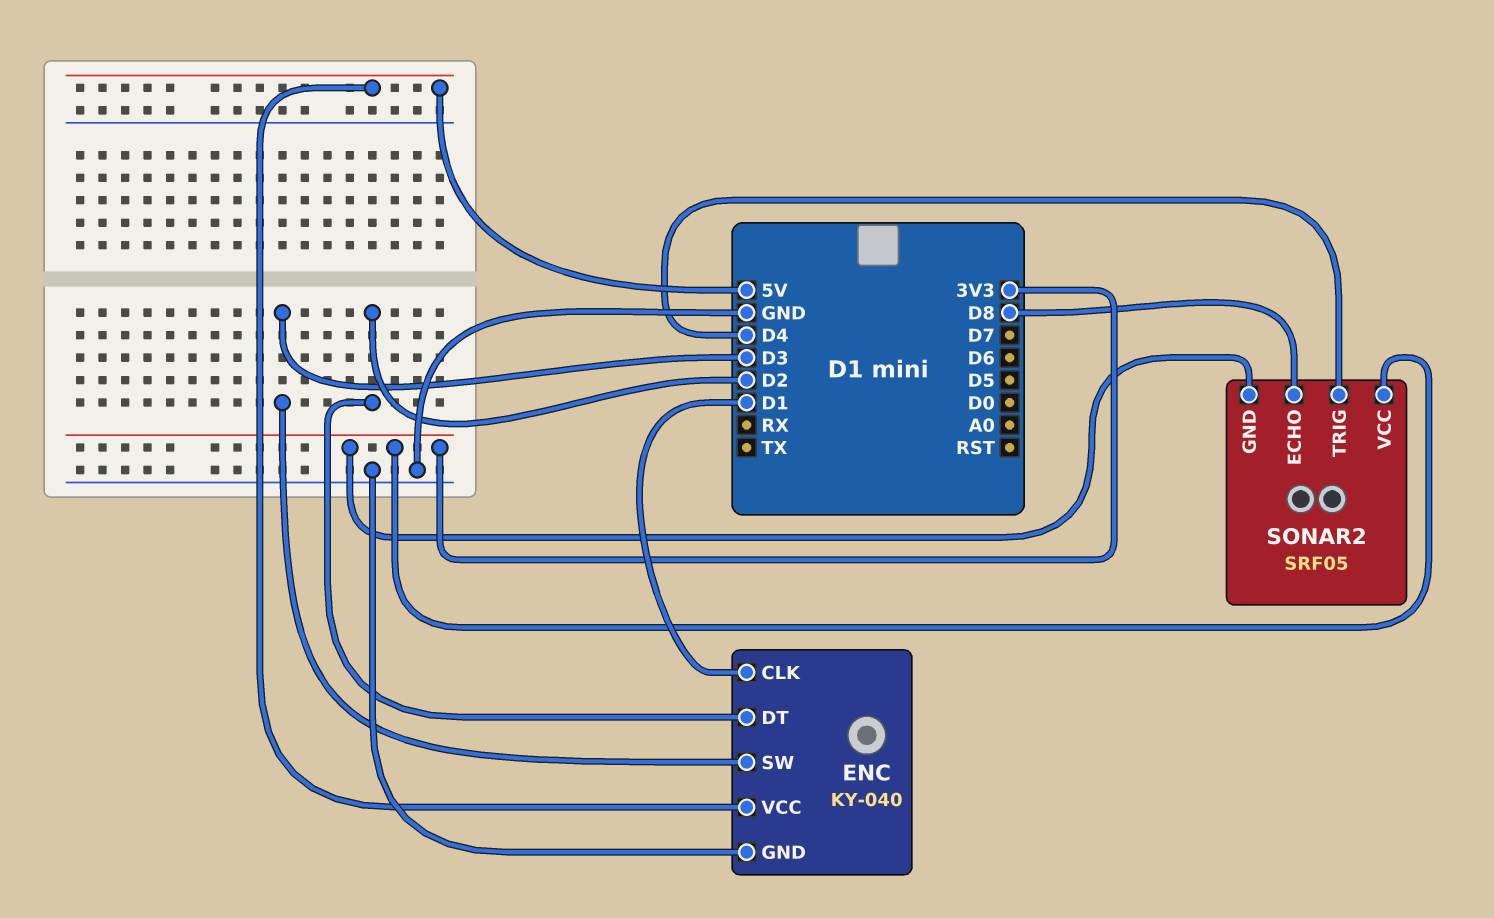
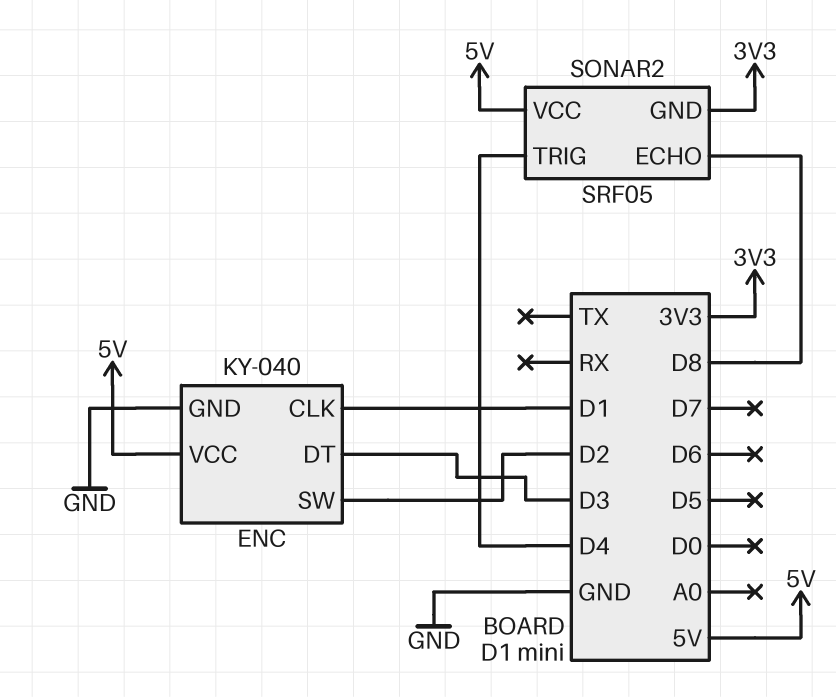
ENC pin DT: D2 -> D3
ENC pin SW: D3 -> D2
SONAR2 pin VCC: 3V3 -> 5V

